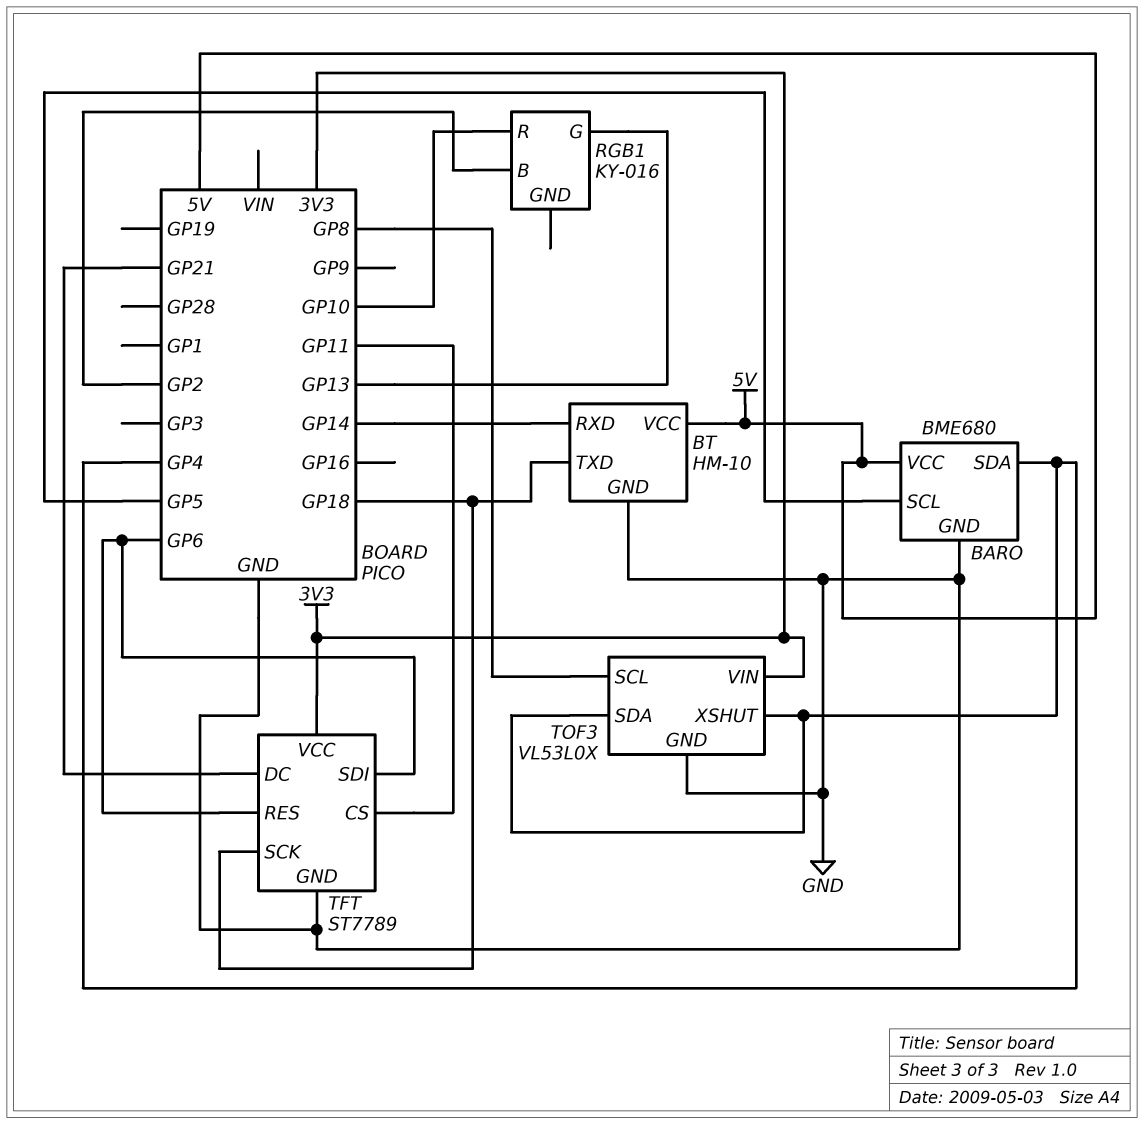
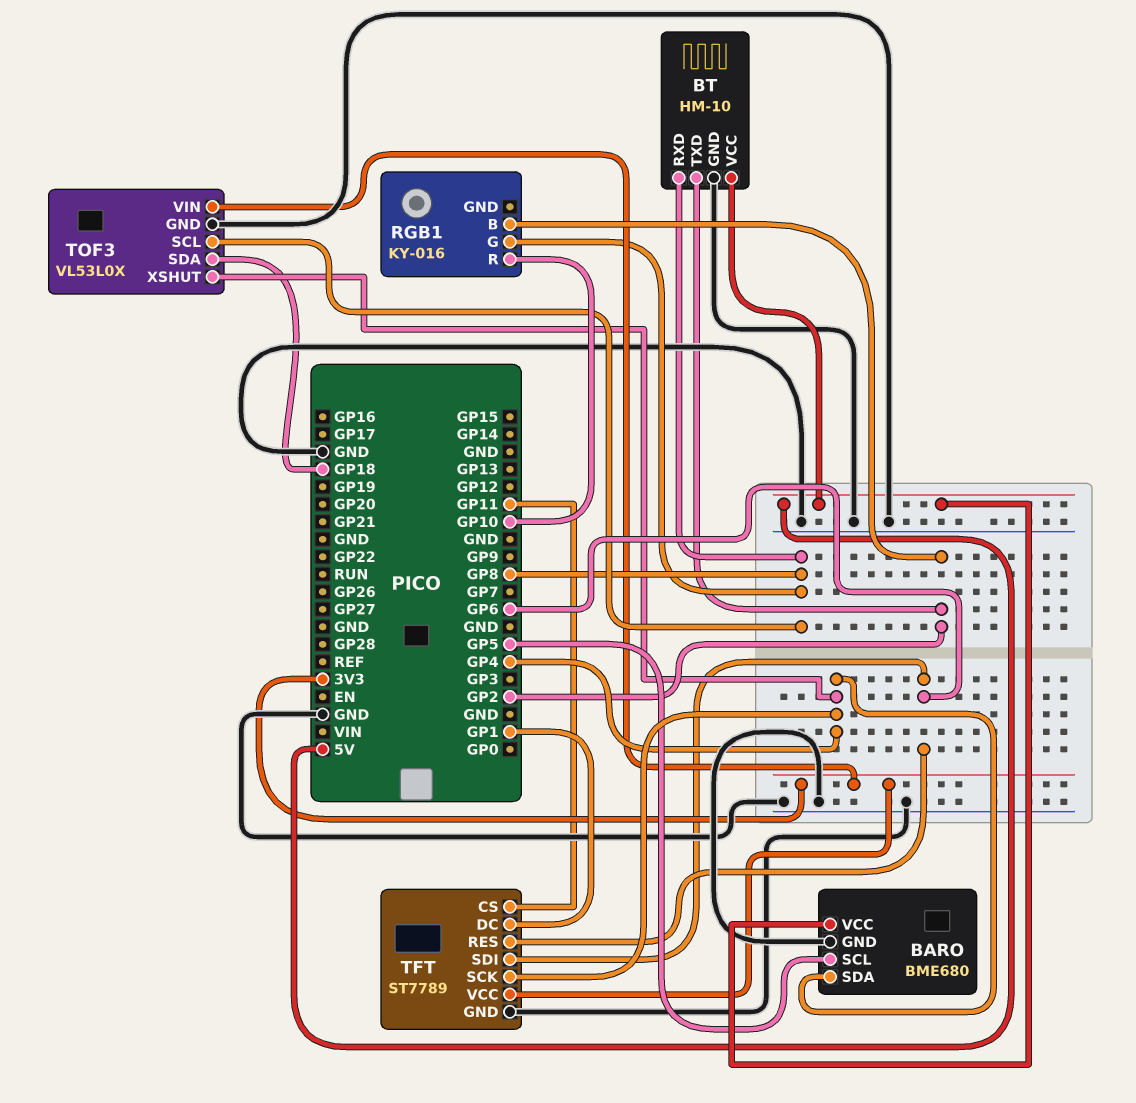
BT pin RXD: GP14 -> GP8
BT pin TXD: GP18 -> GP2
RGB1 pin G: GP13 -> GP8
TFT pin DC: GP21 -> GP1
TFT pin SCK: GP18 -> GP4
TOF3 pin SDA: GP4 -> GP18

